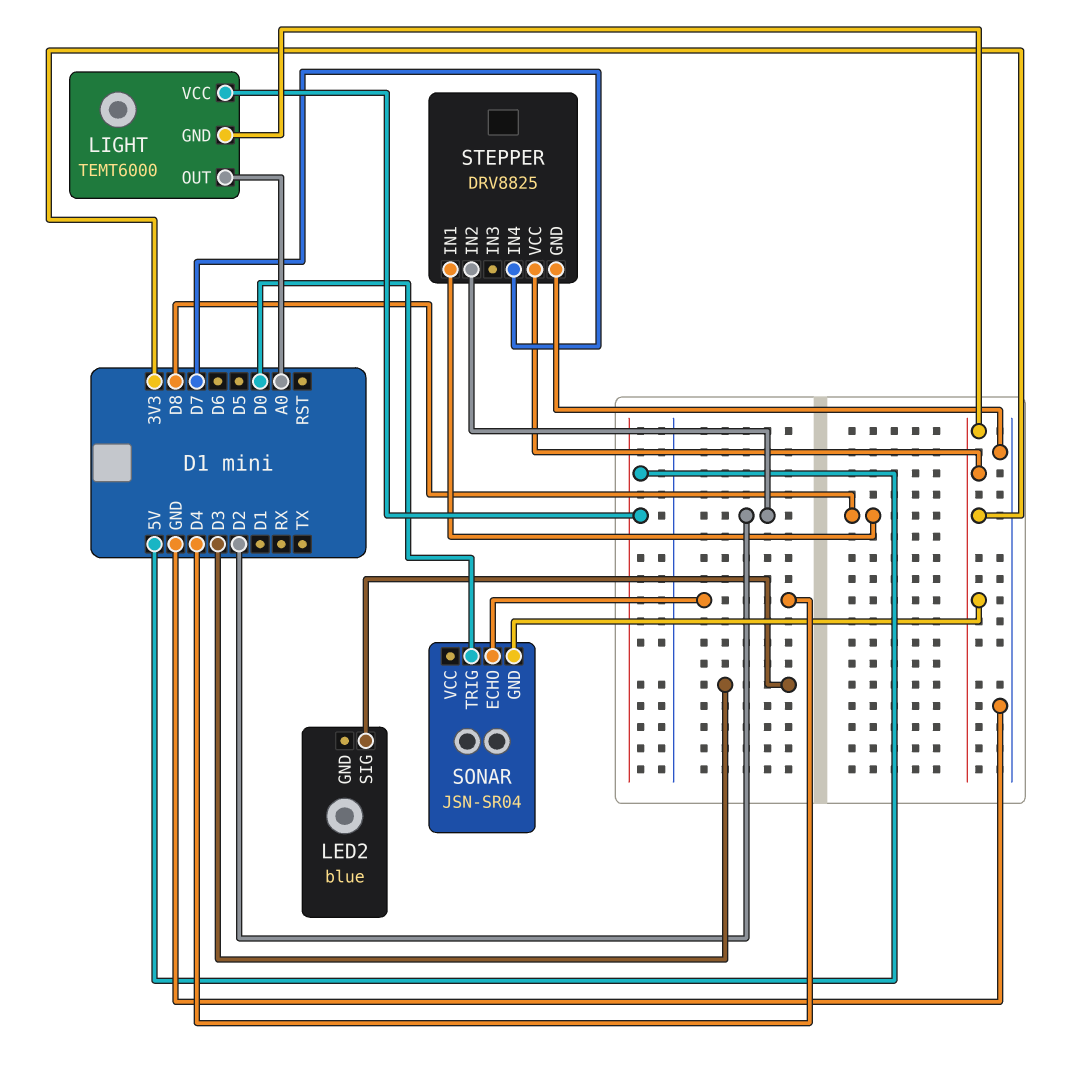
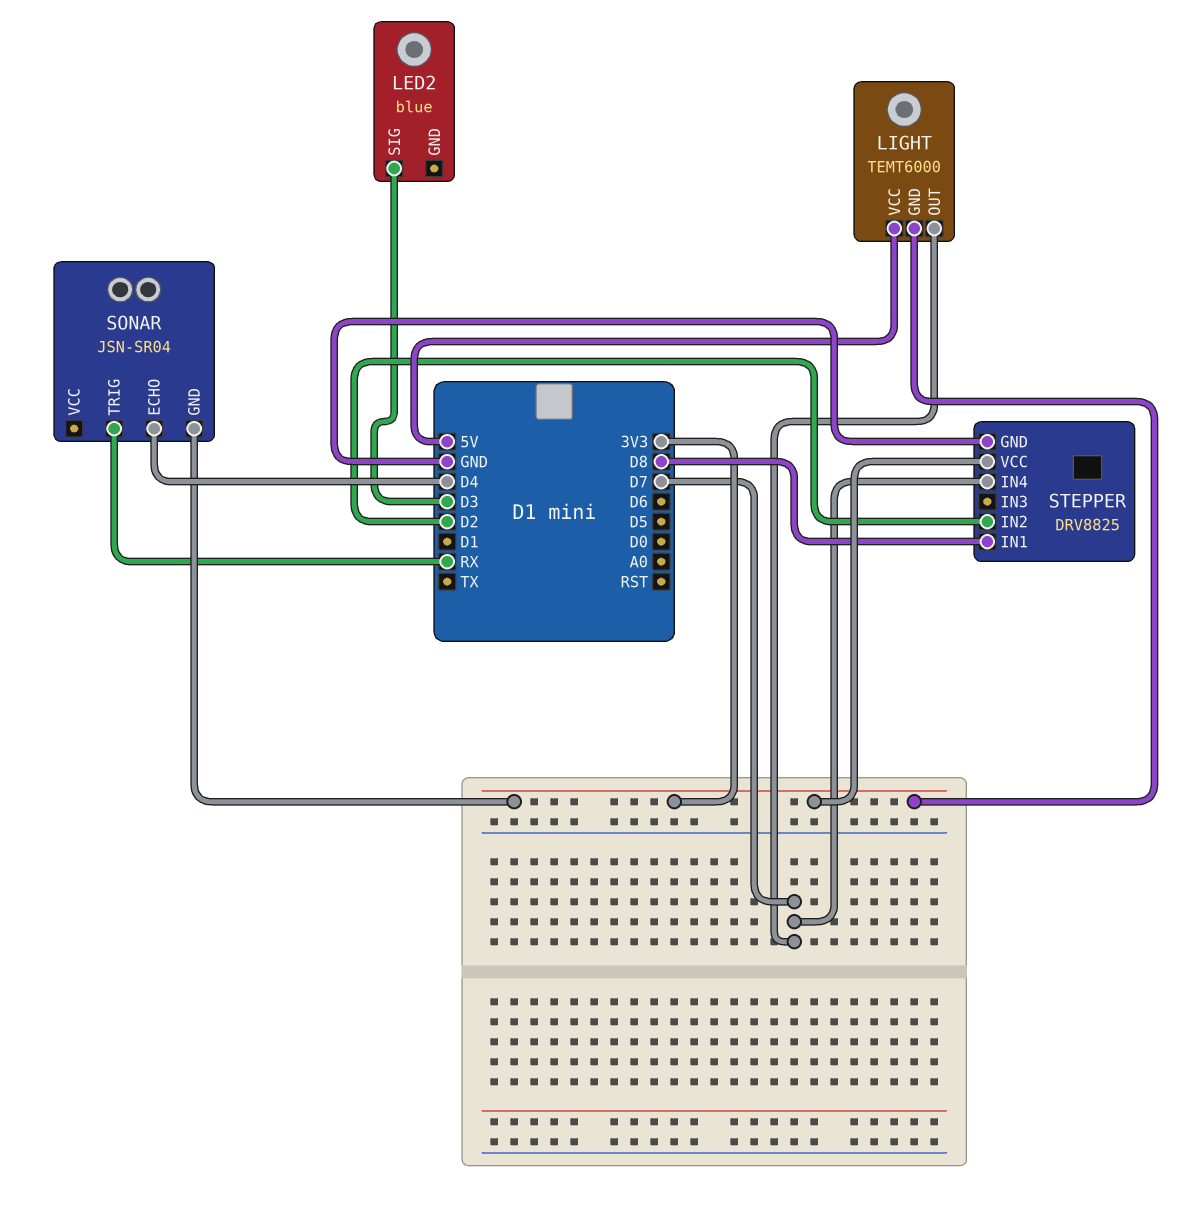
LIGHT pin OUT: A0 -> D7
SONAR pin TRIG: D0 -> RX

